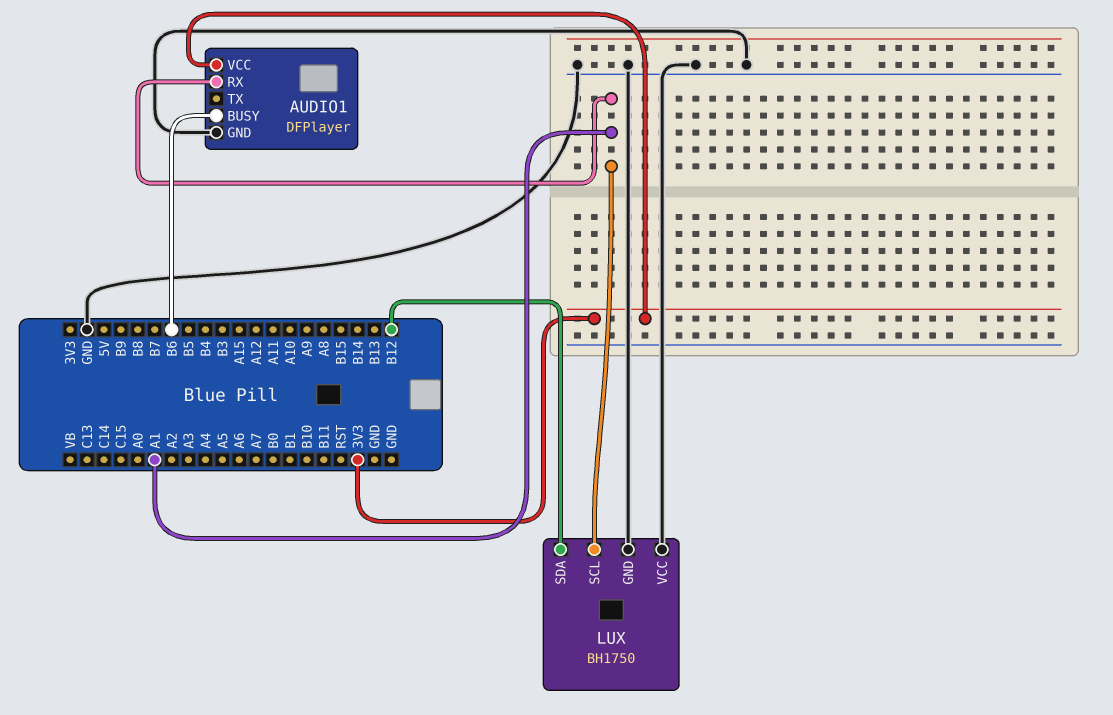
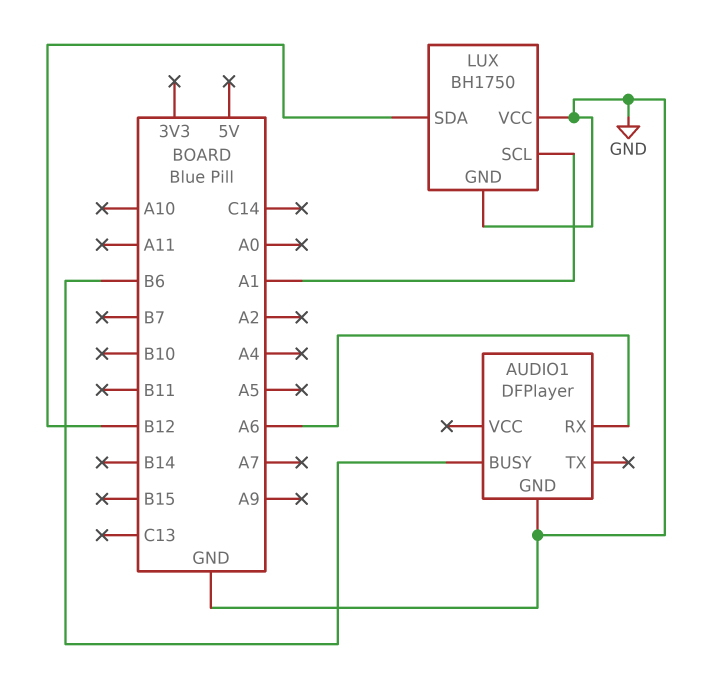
AUDIO1 pin RX: A1 -> A6
AUDIO1 pin VCC: 3V3 -> none

